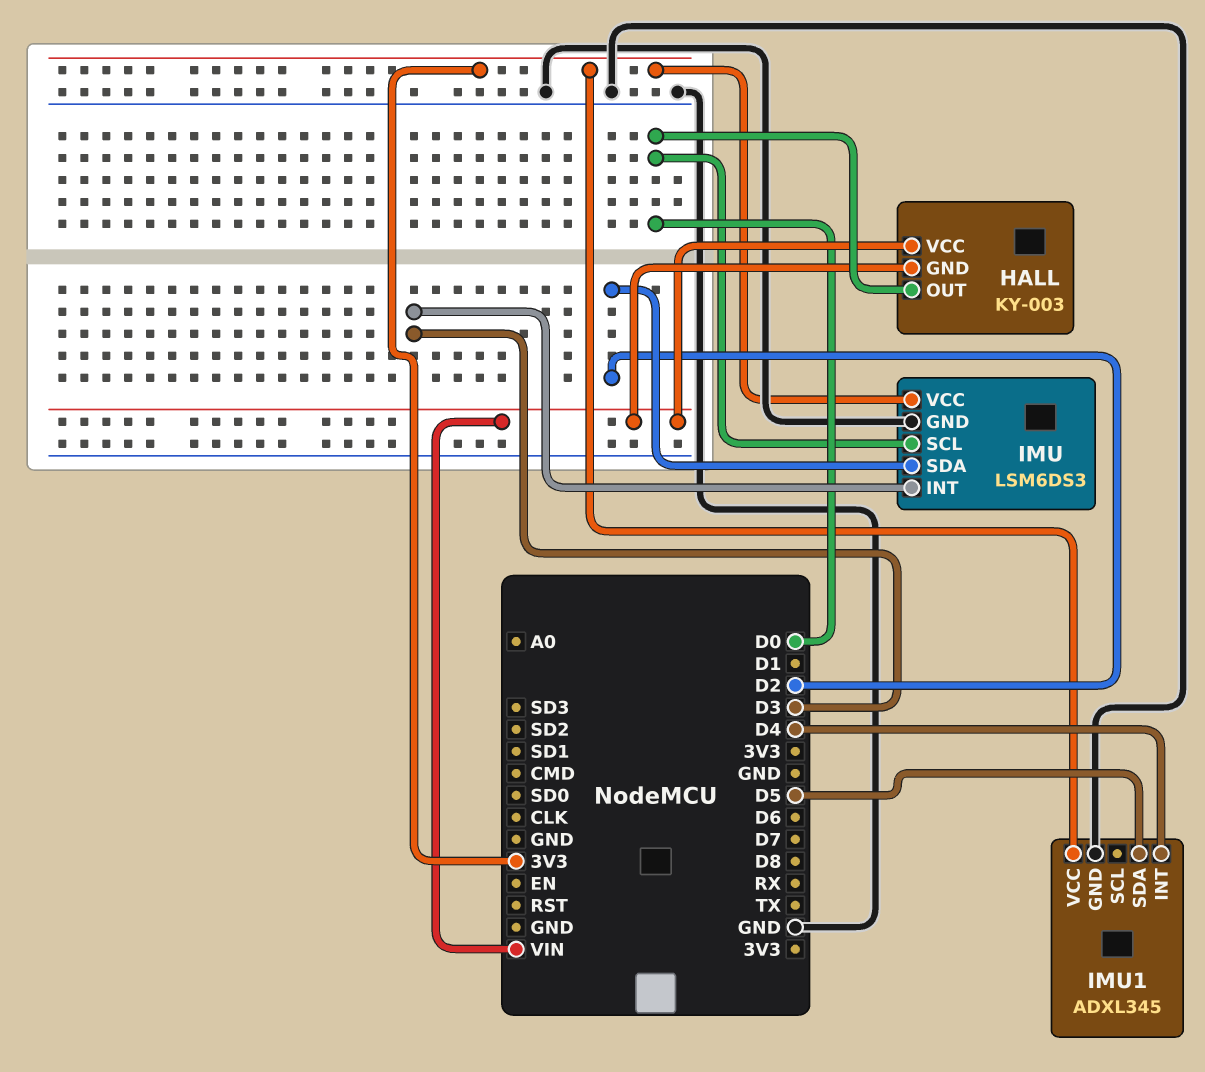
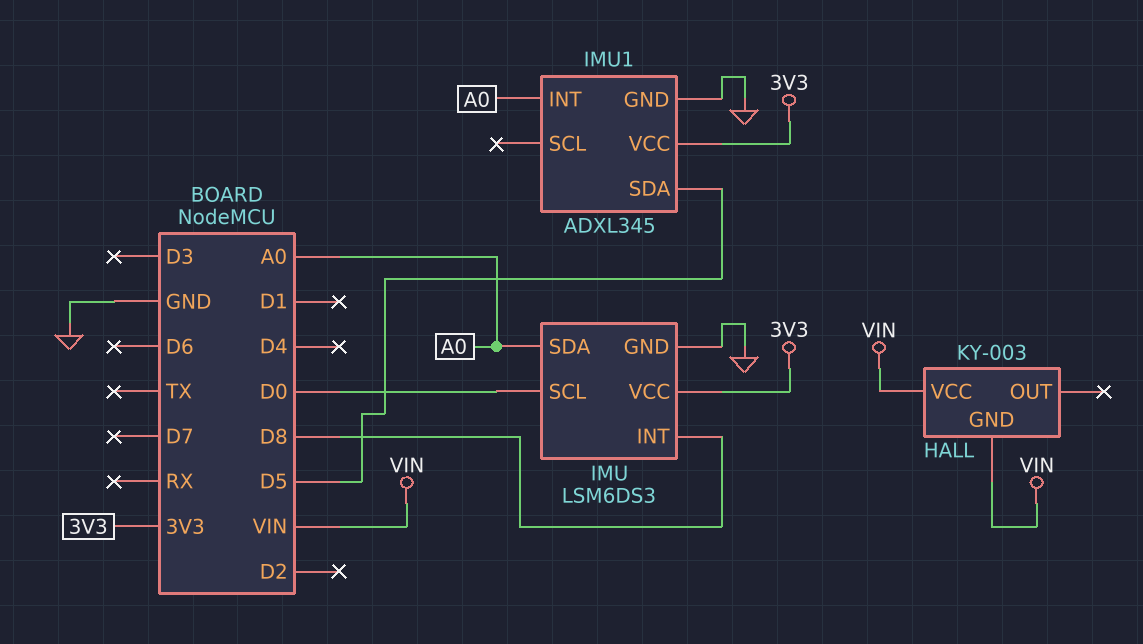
HALL pin OUT: D0 -> none
IMU pin INT: D3 -> D8
IMU pin SDA: D2 -> A0
IMU1 pin INT: D4 -> A0

